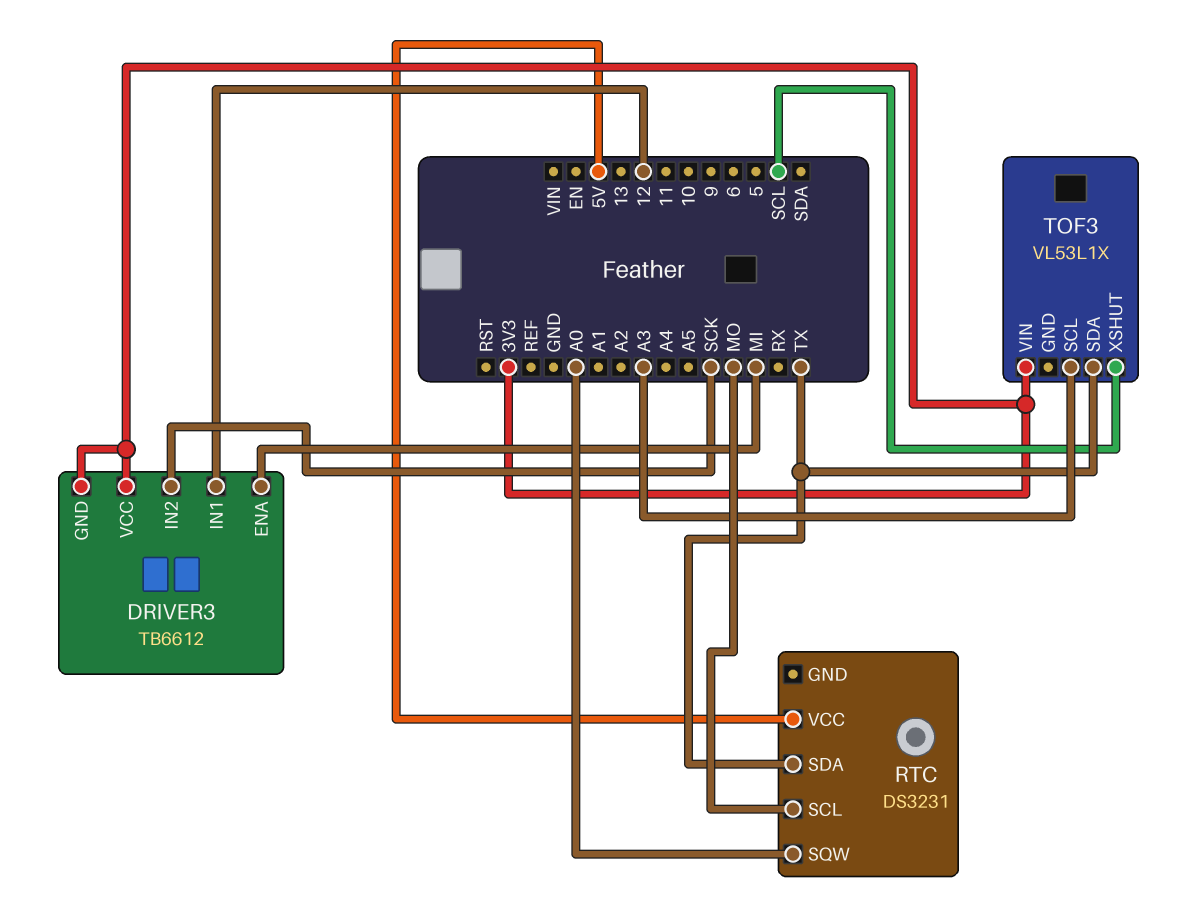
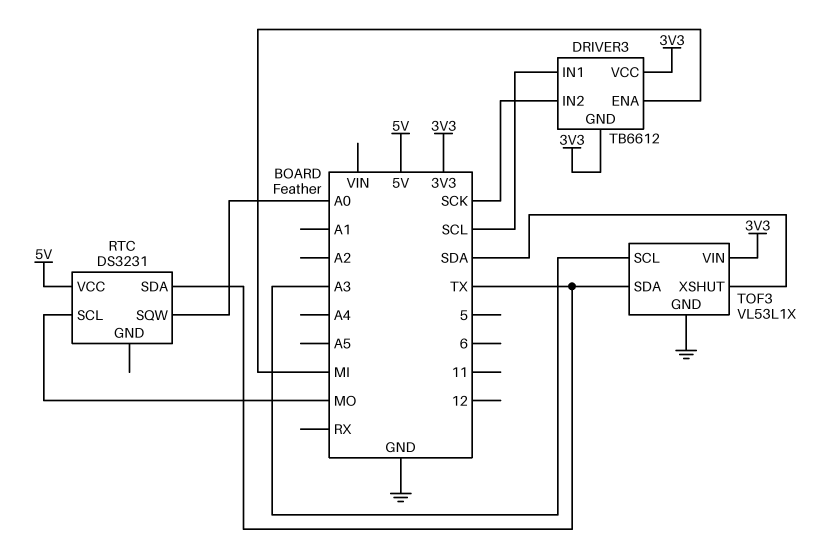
DRIVER3 pin IN1: 12 -> SCL
TOF3 pin GND: none -> GND
TOF3 pin XSHUT: SCL -> SDA

